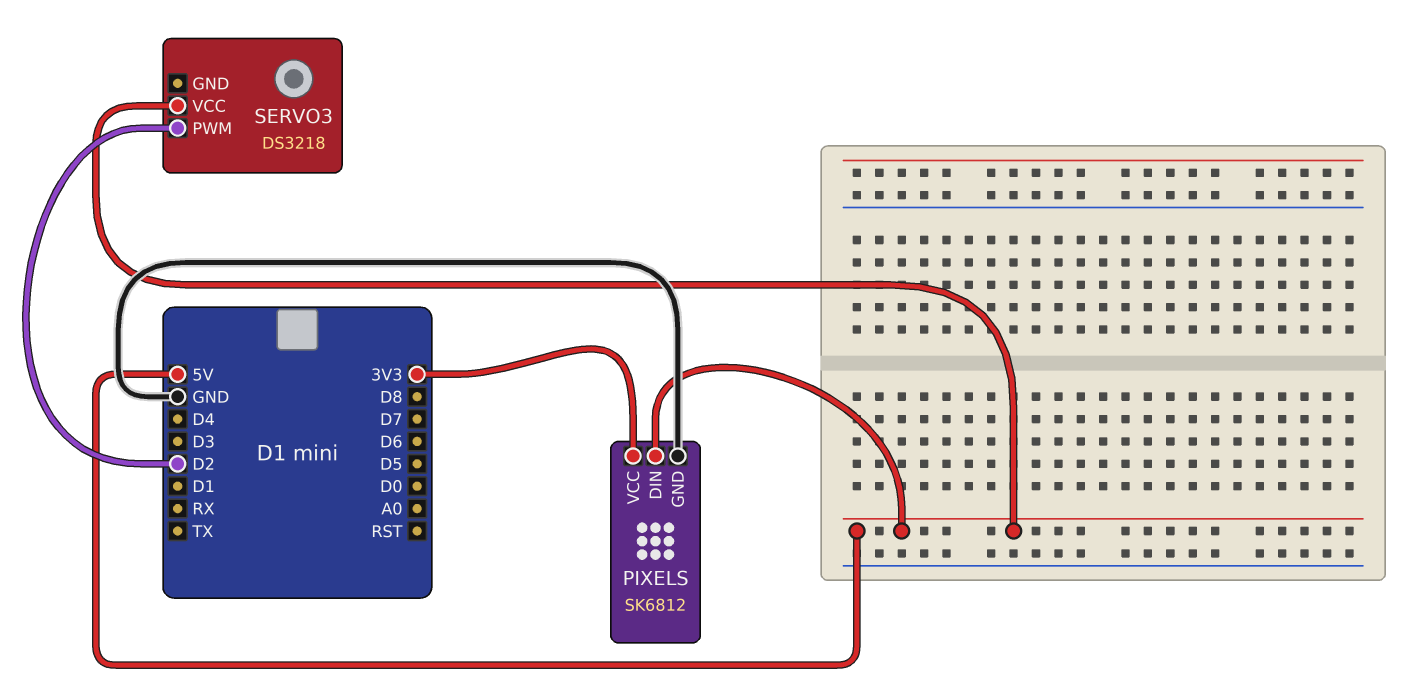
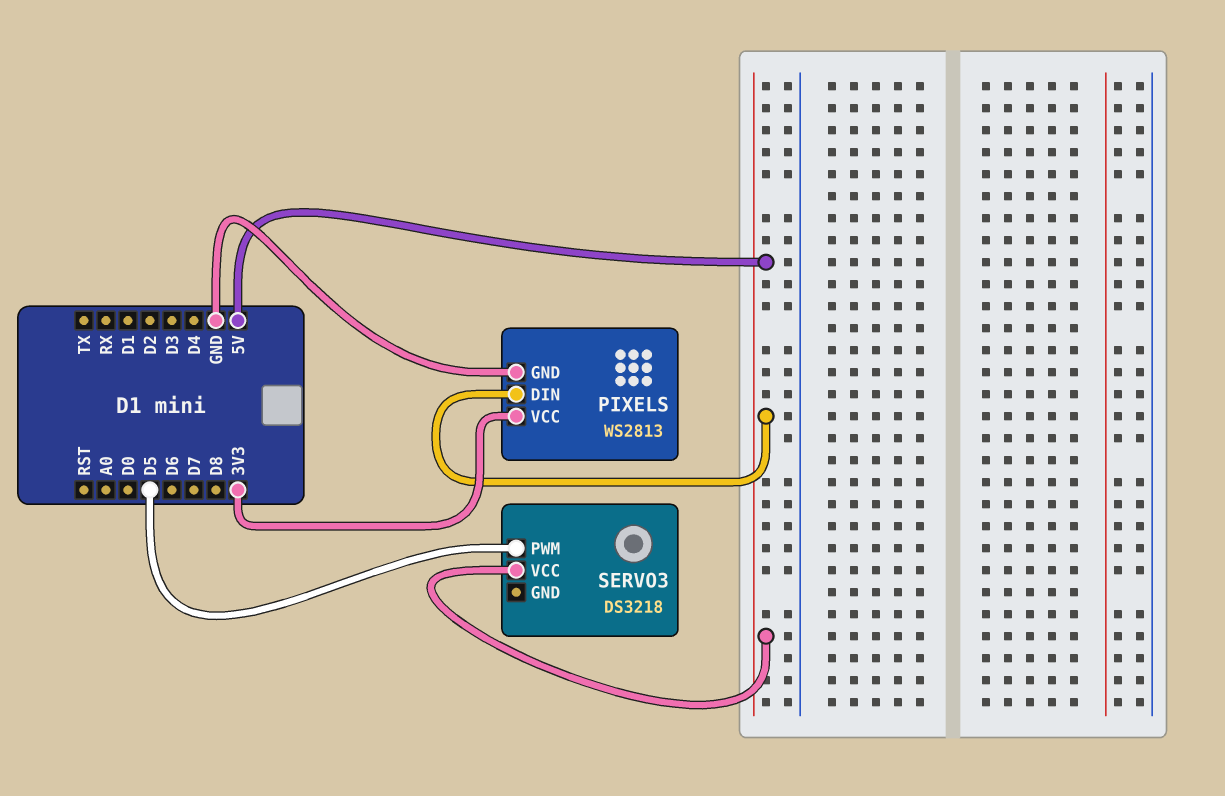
PIXELS: SK6812 -> WS2813
SERVO3 pin PWM: D2 -> D5

